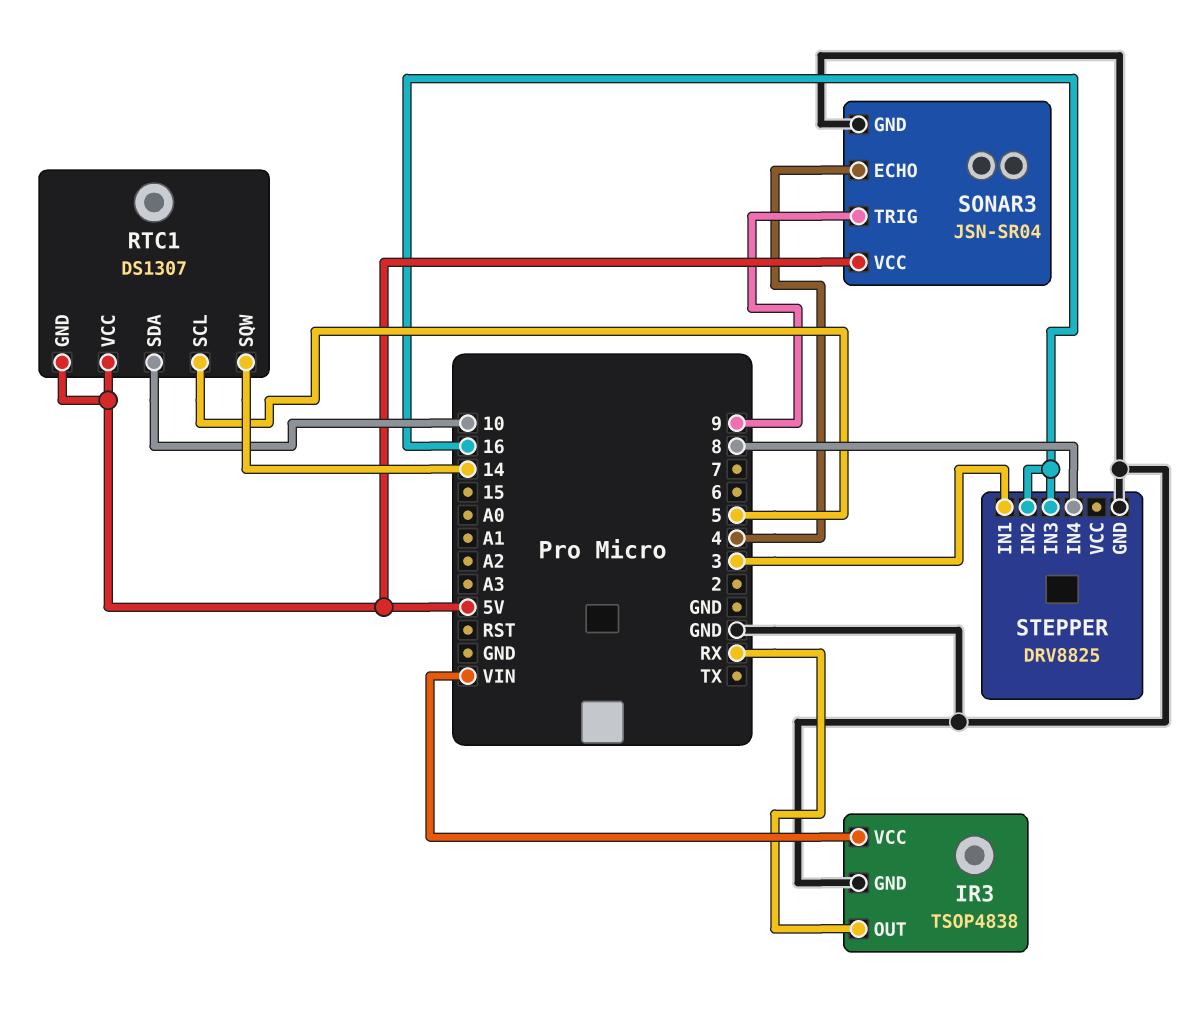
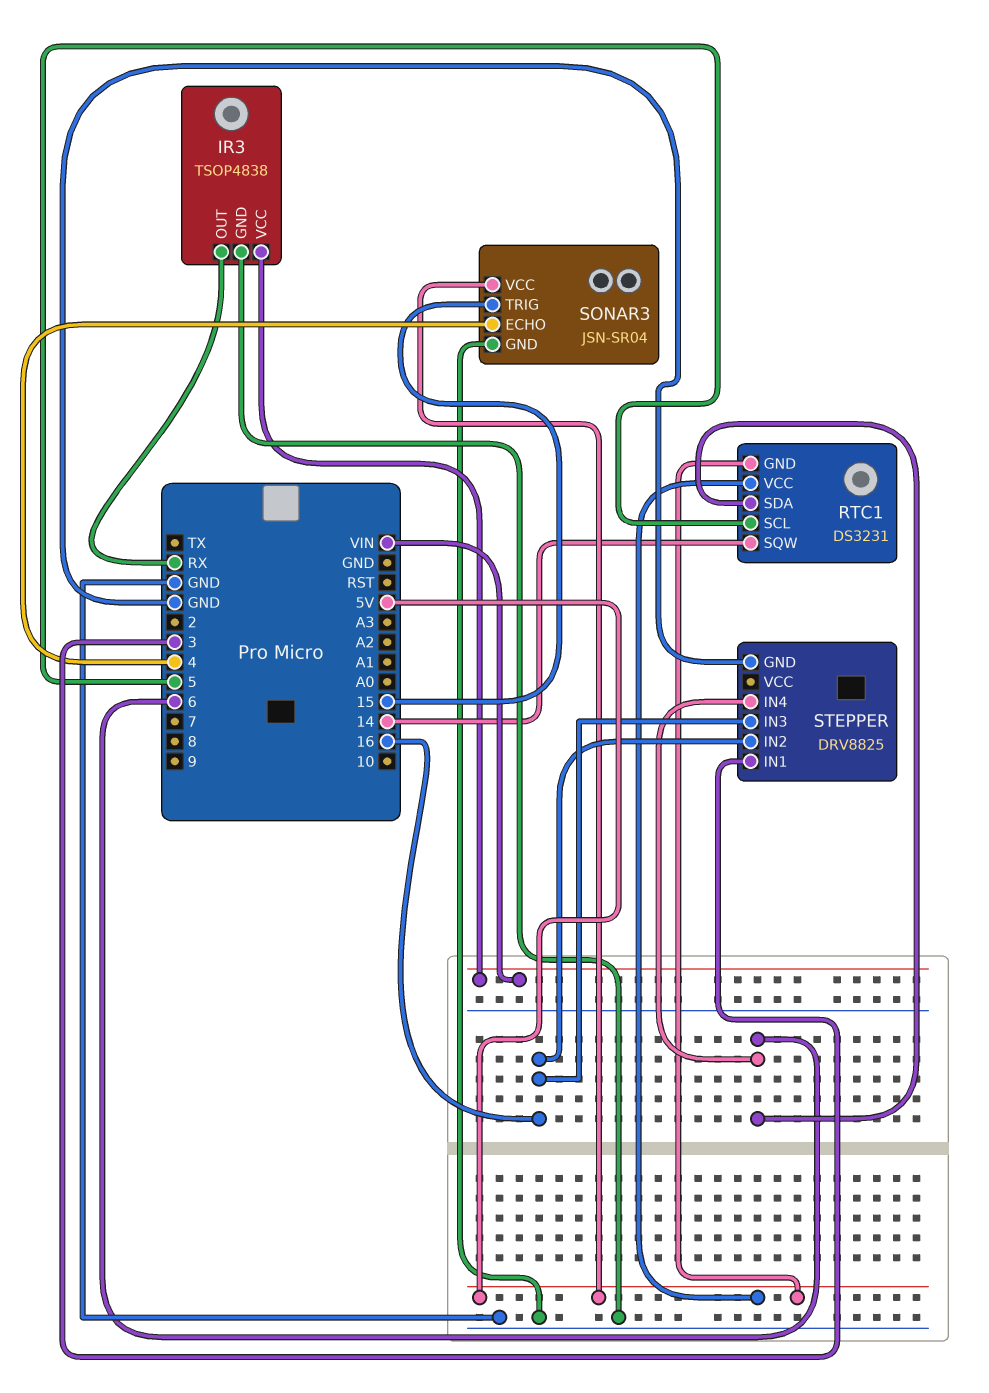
RTC1: DS1307 -> DS3231
RTC1 pin SDA: 10 -> 6
SONAR3 pin TRIG: 9 -> 15
STEPPER pin IN4: 8 -> 6

